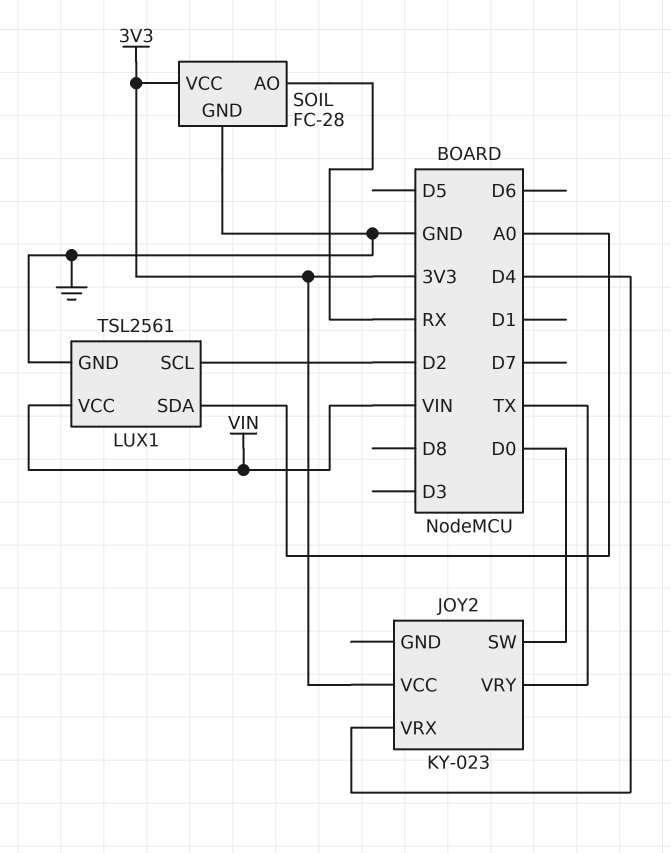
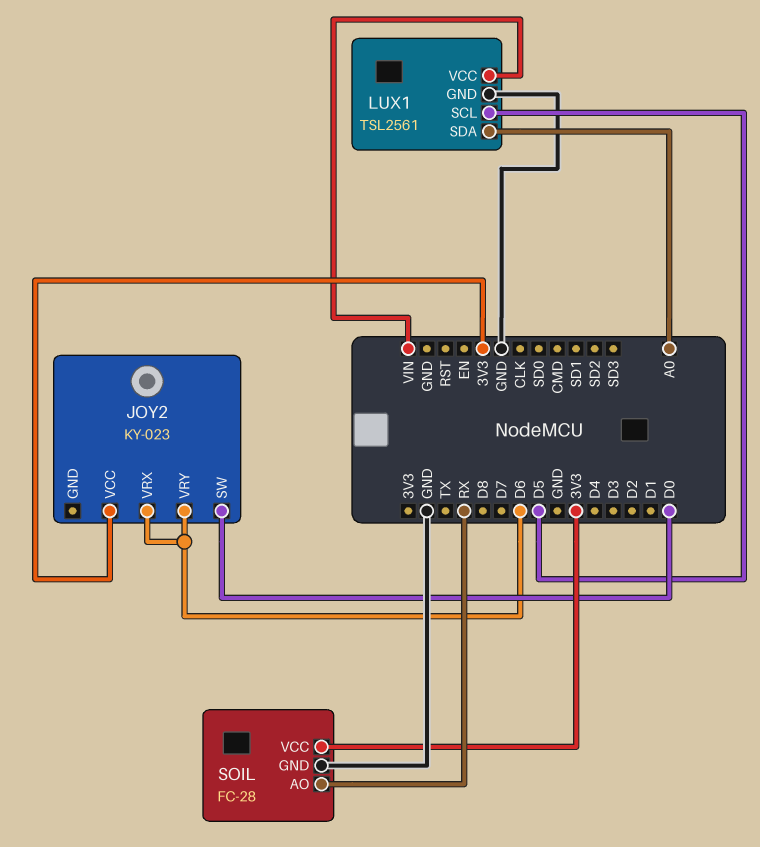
JOY2 pin VRX: D4 -> D6
JOY2 pin VRY: TX -> D6
LUX1 pin SCL: D2 -> D5

